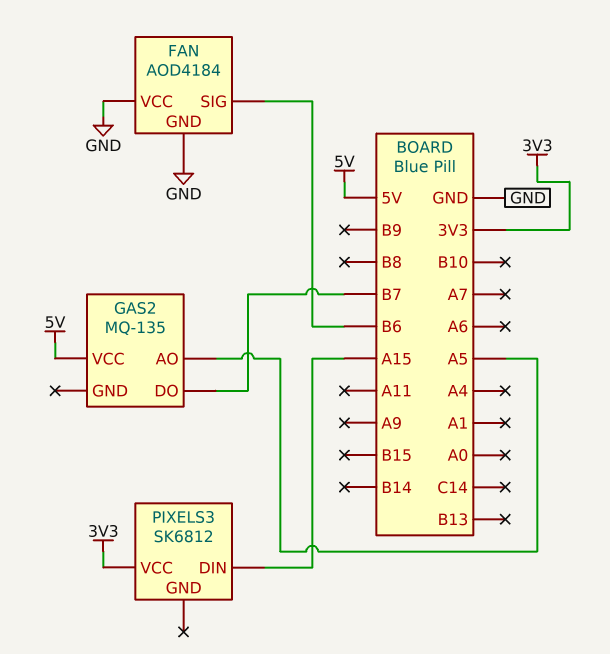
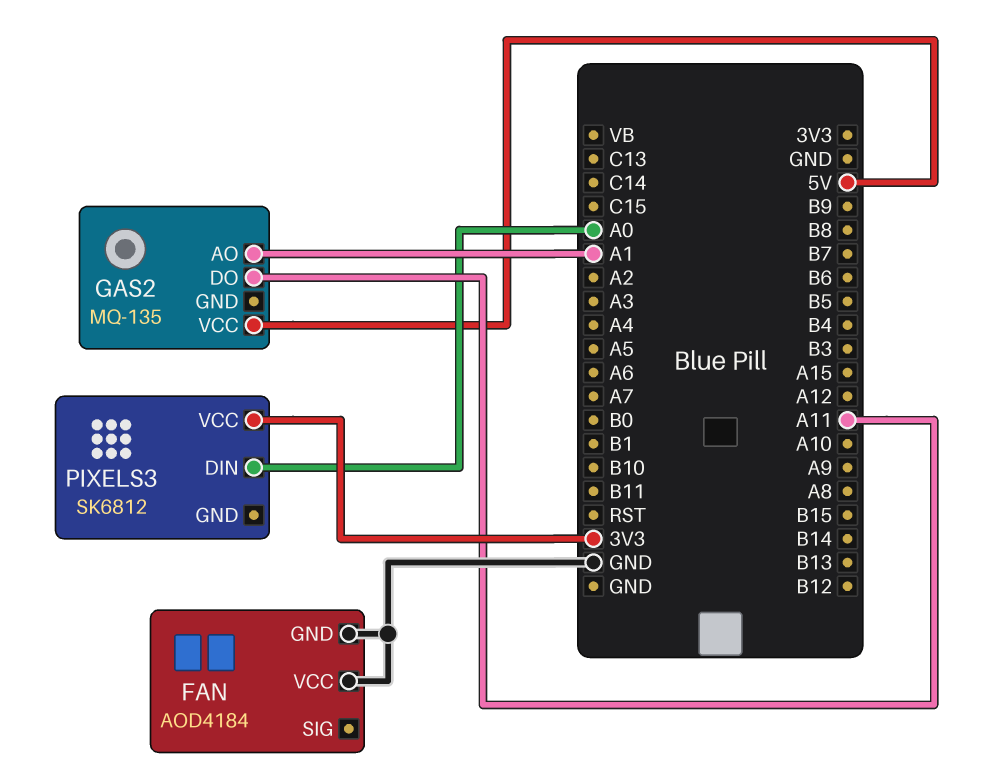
FAN pin SIG: B6 -> none
GAS2 pin AO: A5 -> A1
GAS2 pin DO: B7 -> A11
PIXELS3 pin DIN: A15 -> A0

